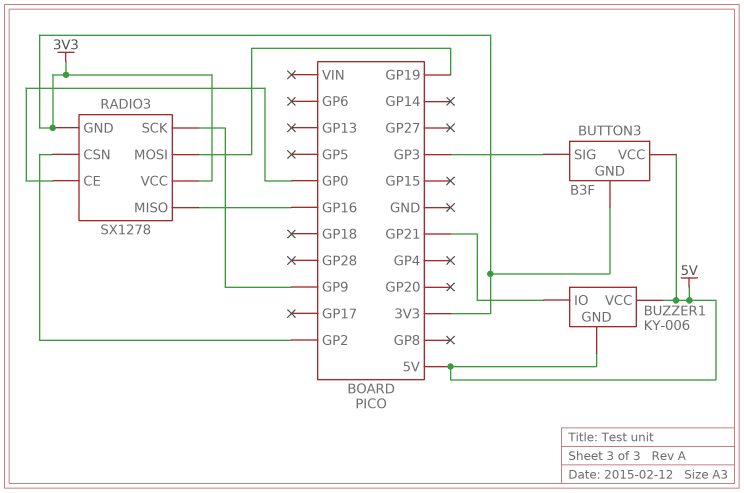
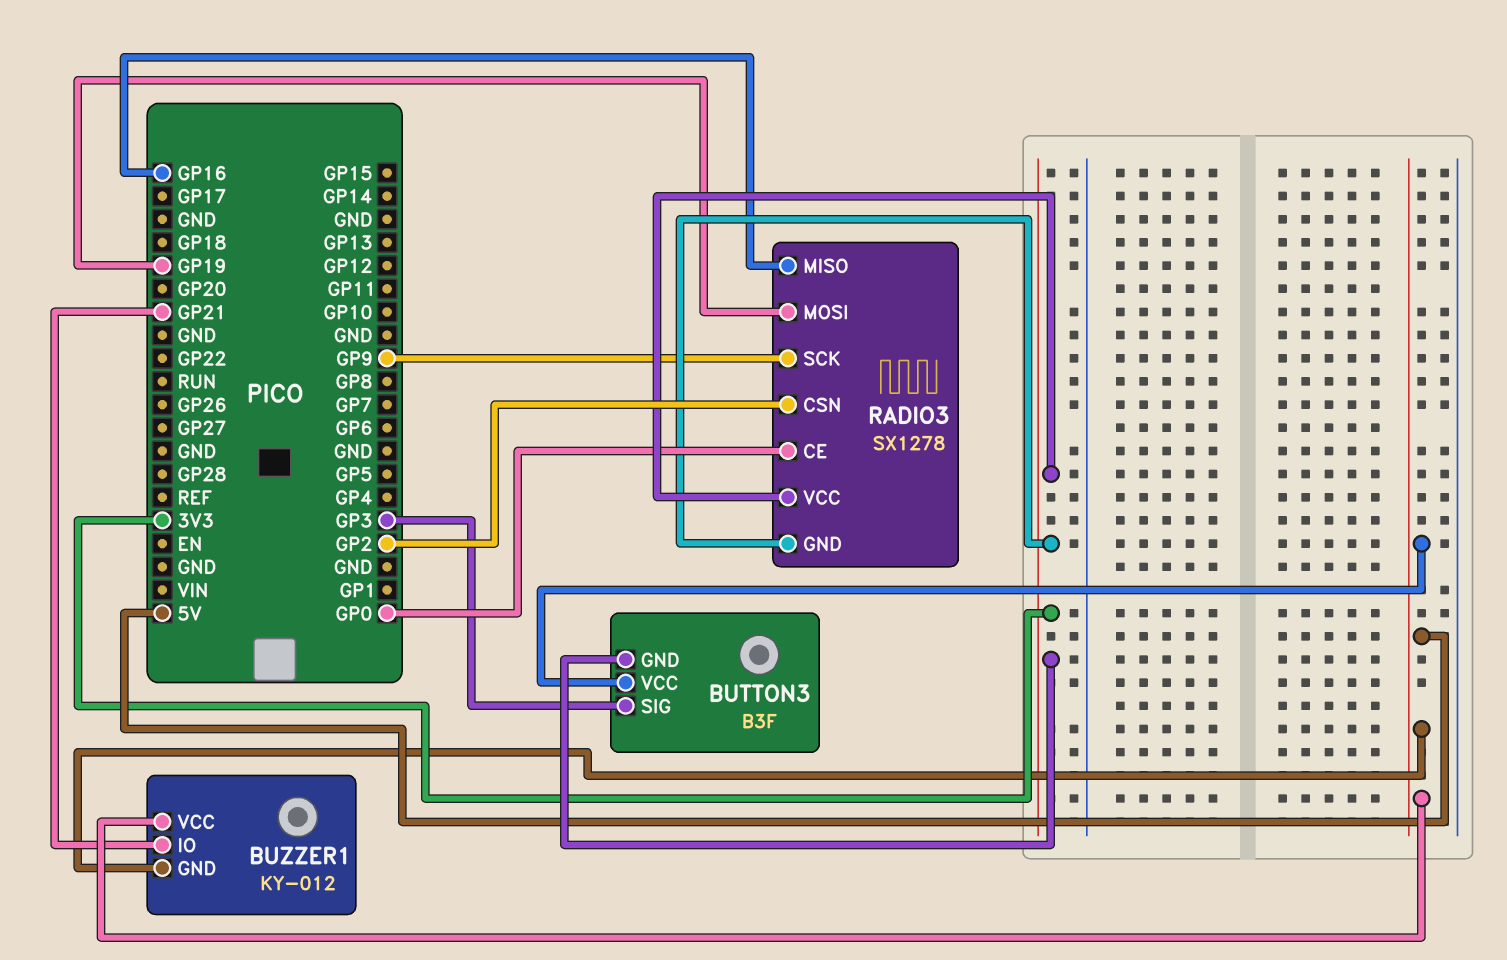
BUZZER1: KY-006 -> KY-012

